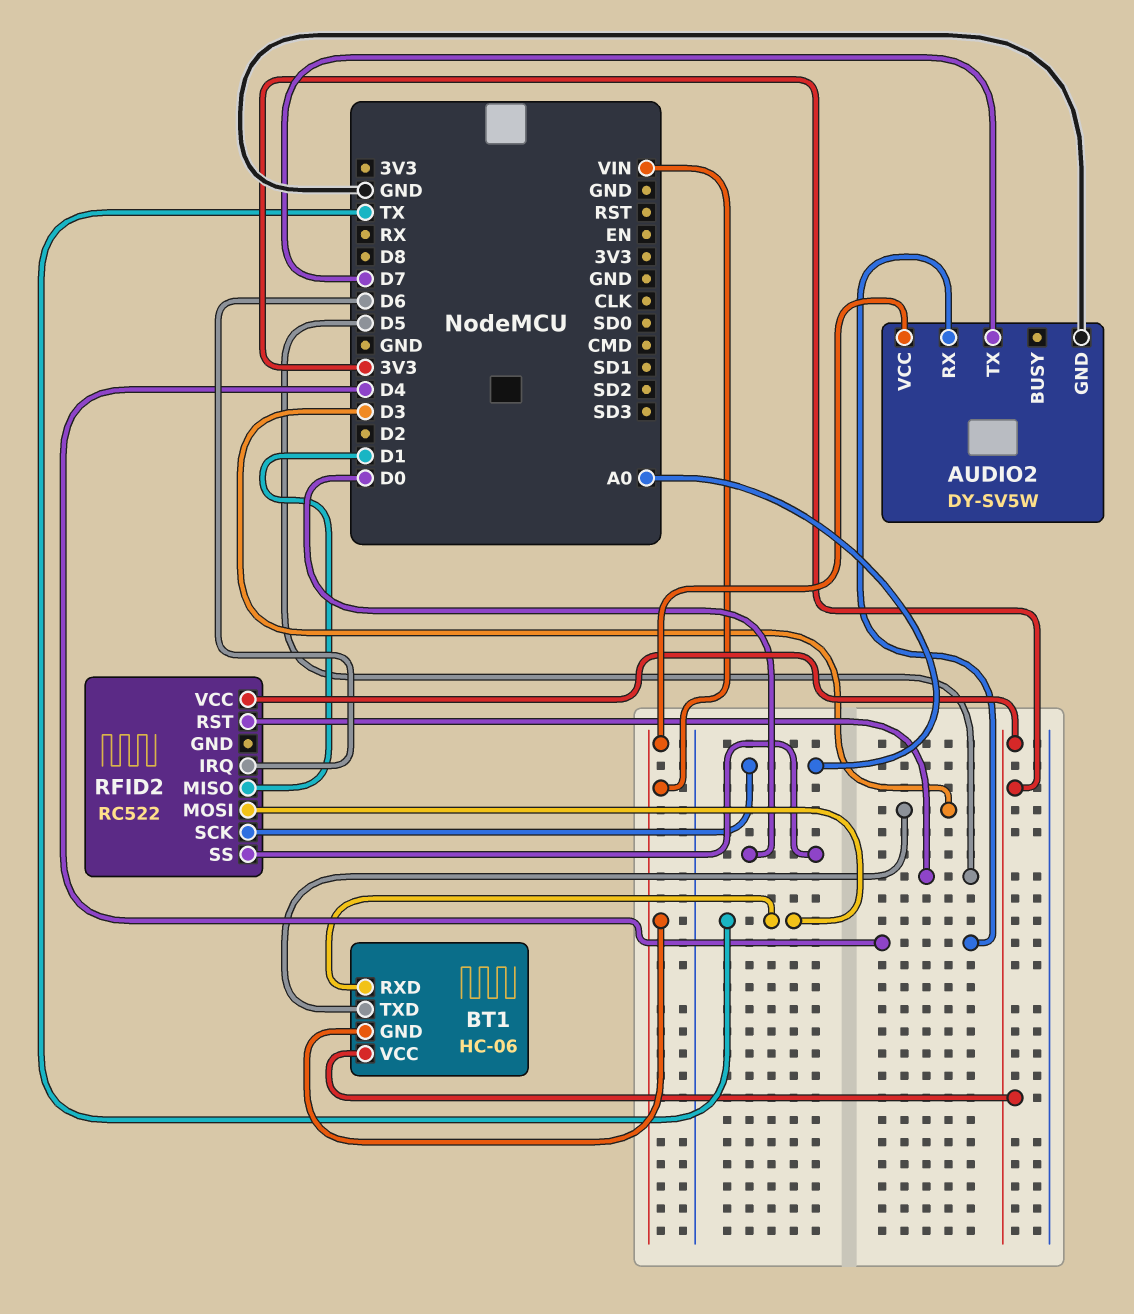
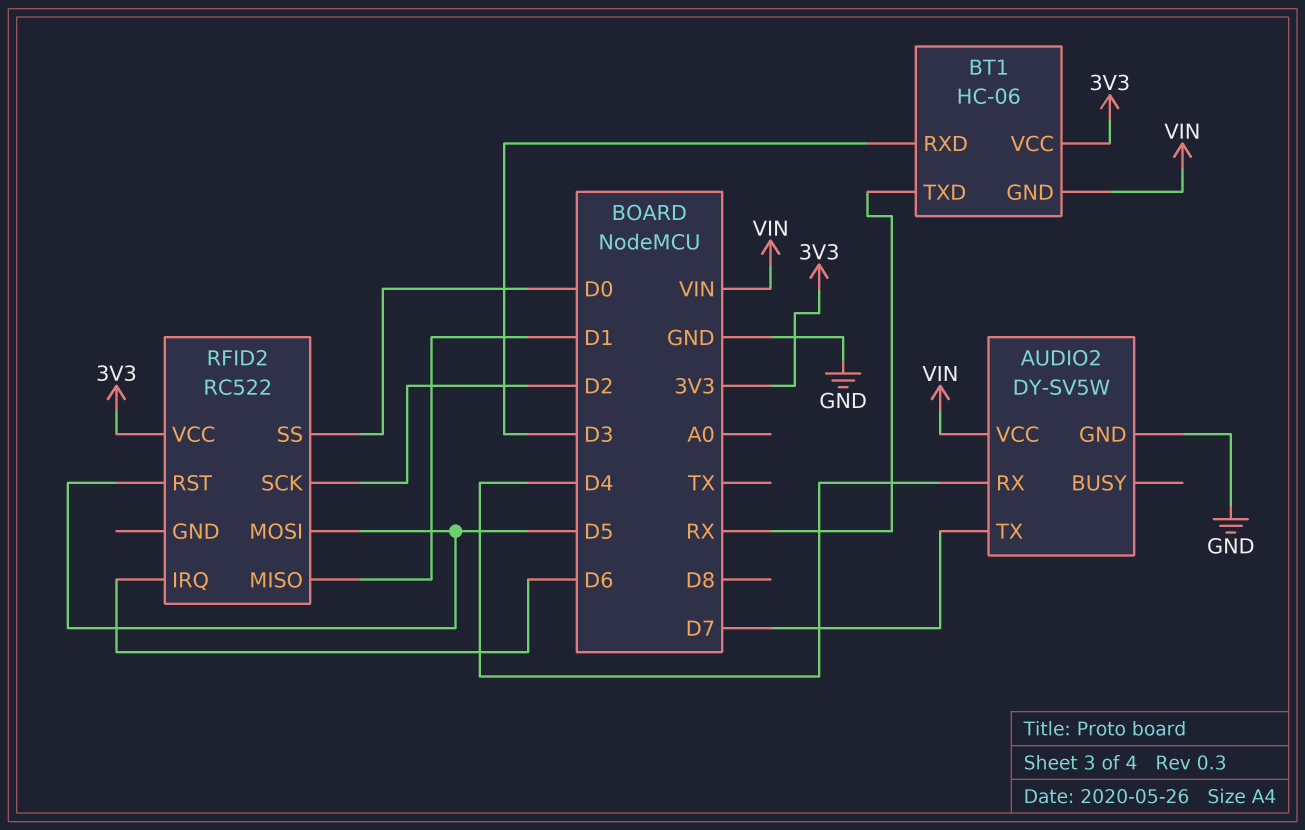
BT1 pin RXD: TX -> D3
BT1 pin TXD: D3 -> RX
RFID2 pin MOSI: TX -> D5
RFID2 pin SCK: A0 -> D2

